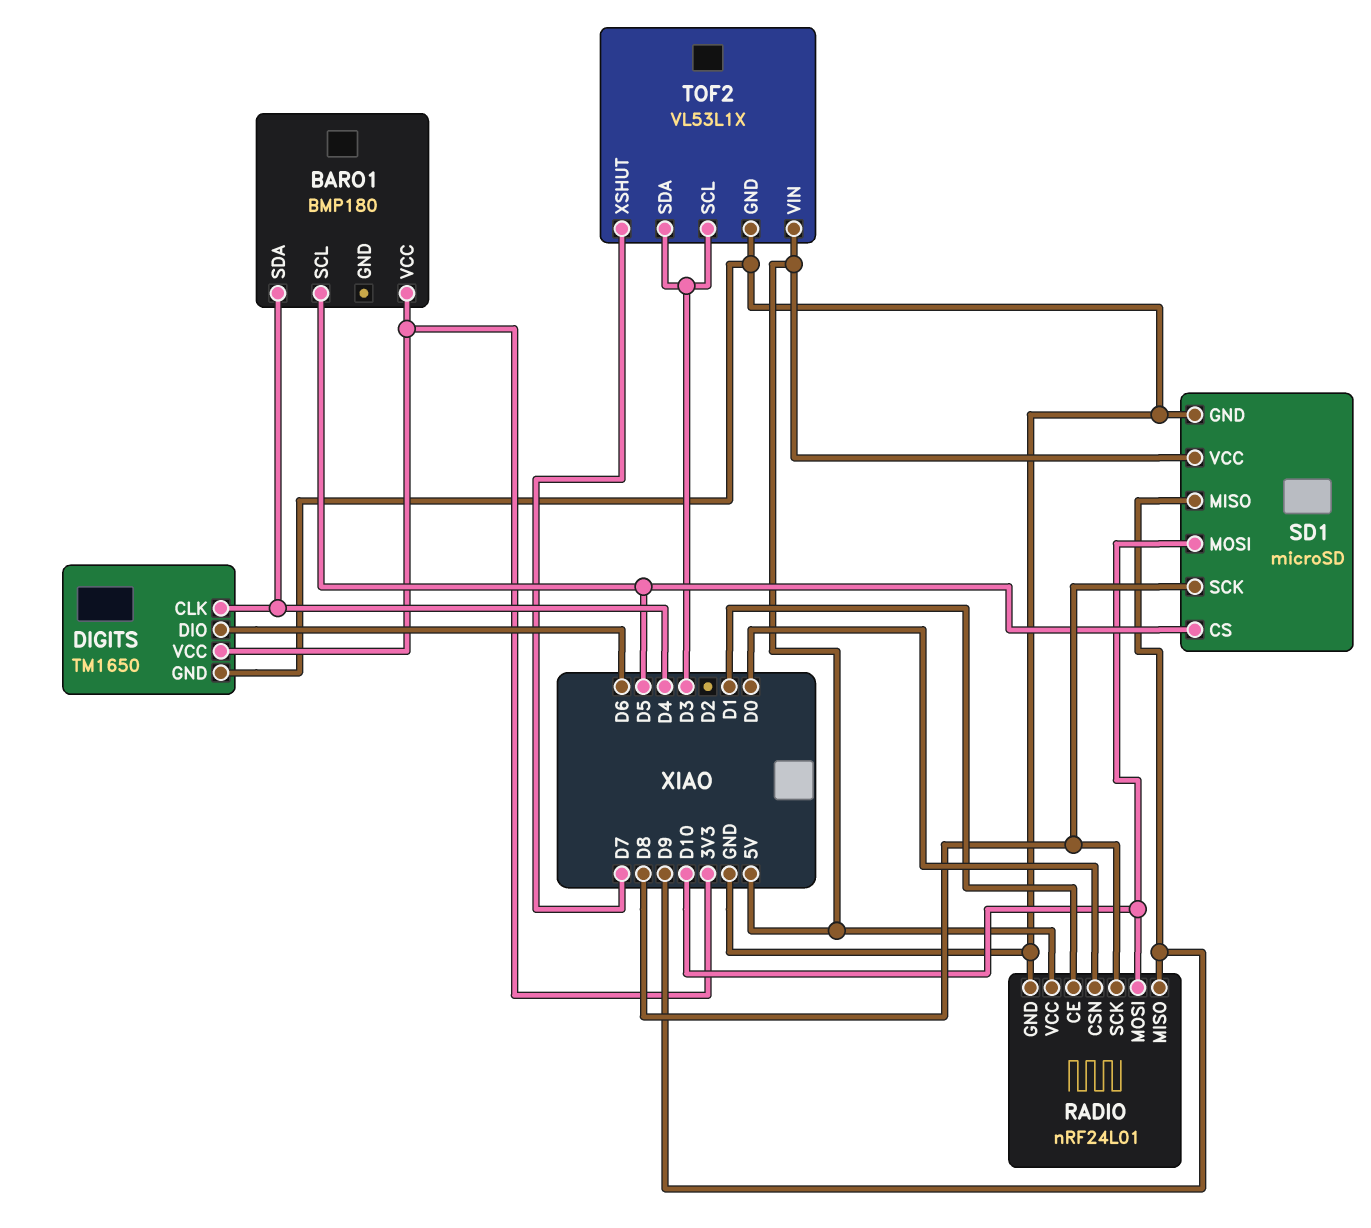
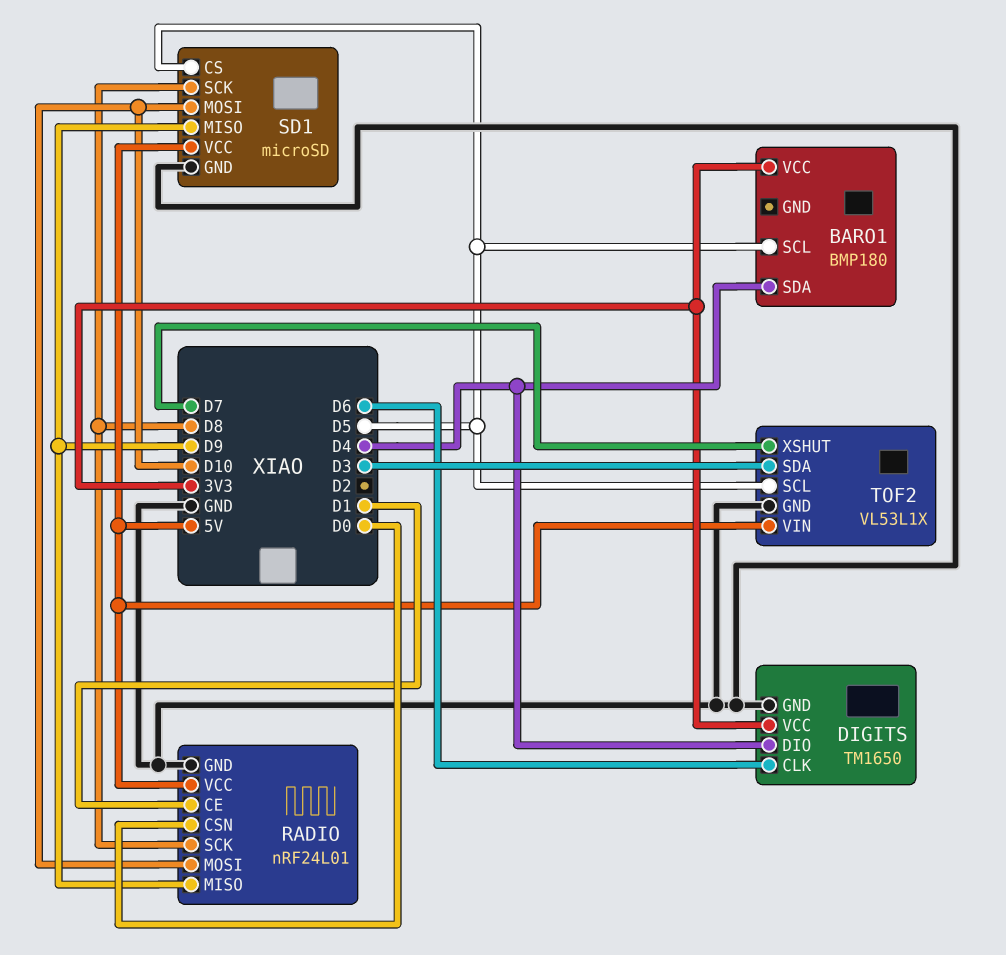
DIGITS pin CLK: D4 -> D6
DIGITS pin DIO: D6 -> D4
TOF2 pin SCL: D3 -> D5

